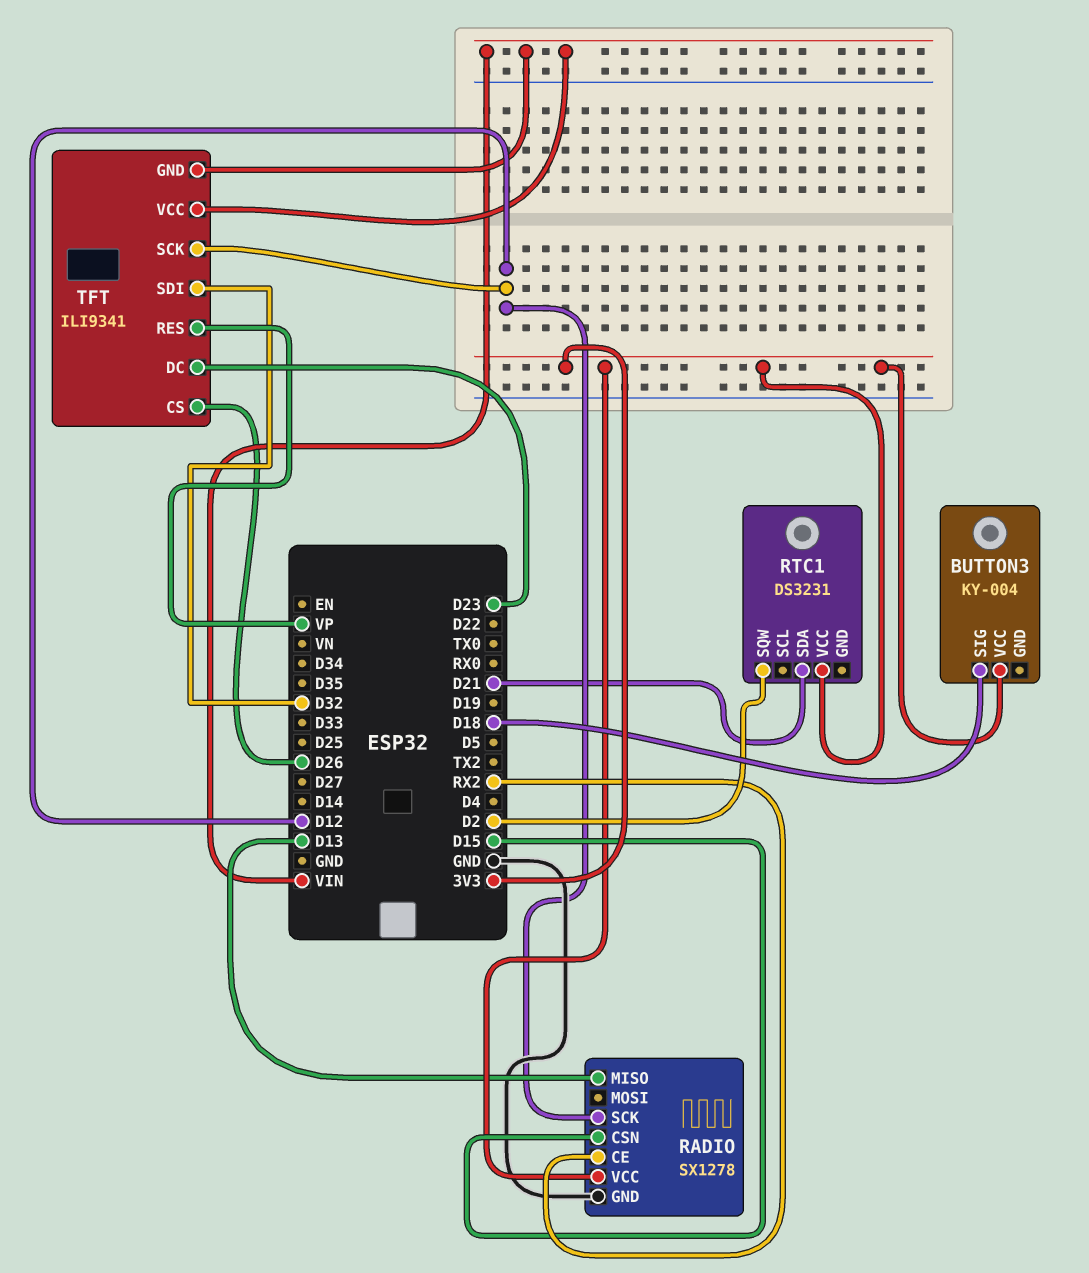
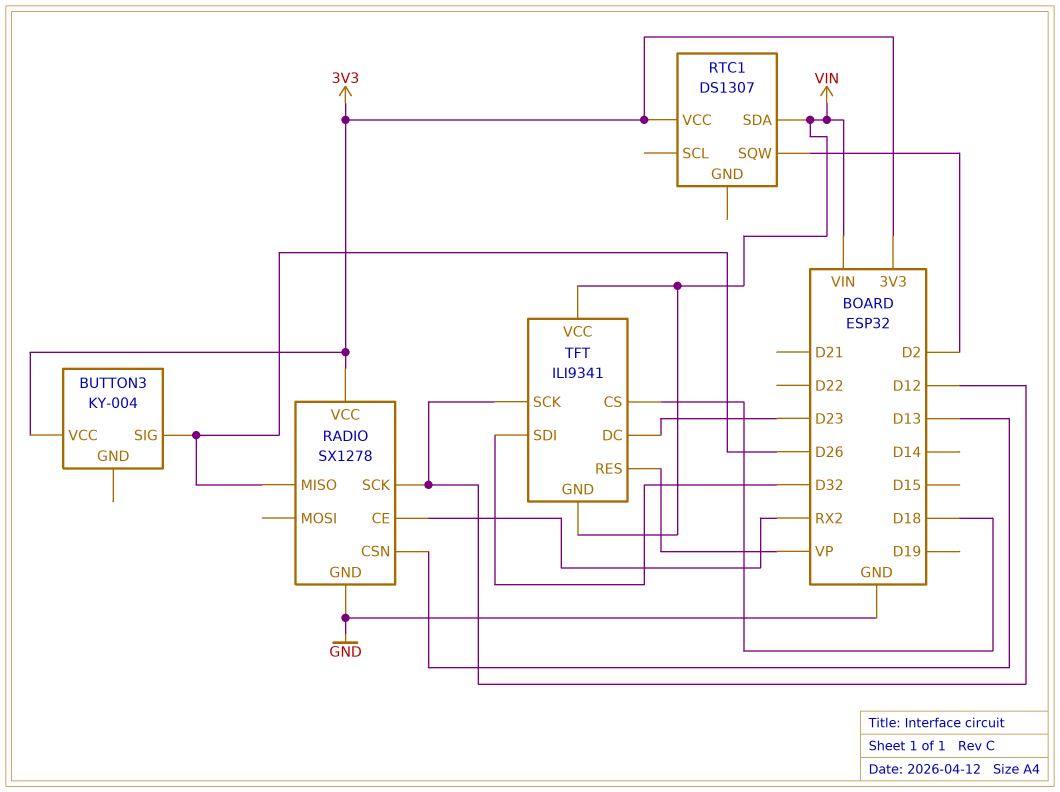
BUTTON3 pin SIG: D18 -> D26
RADIO pin CSN: D15 -> D13
RADIO pin MISO: D13 -> D26
RTC1: DS3231 -> DS1307
RTC1 pin SDA: D21 -> VIN
TFT pin CS: D26 -> D18

